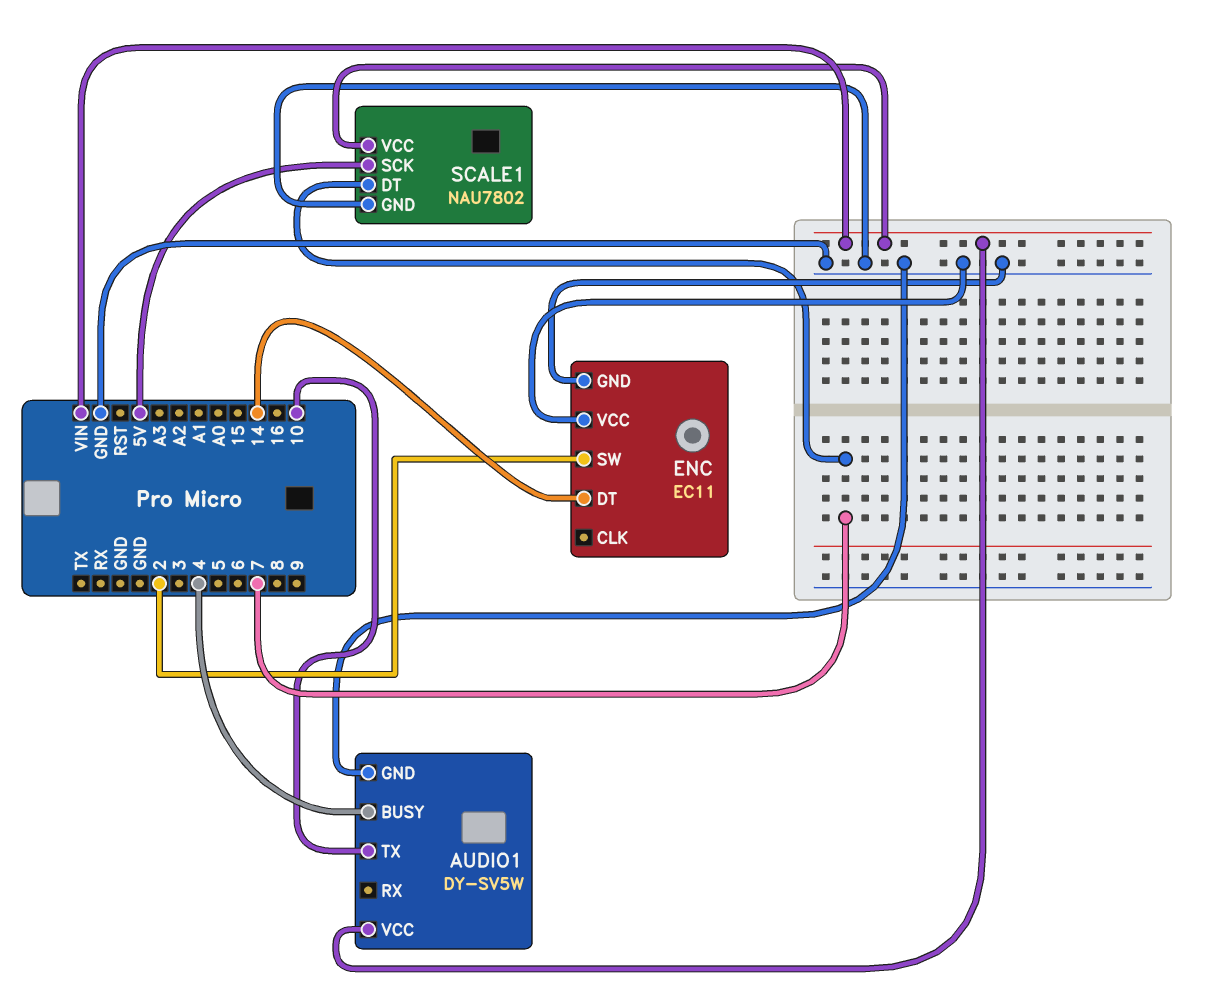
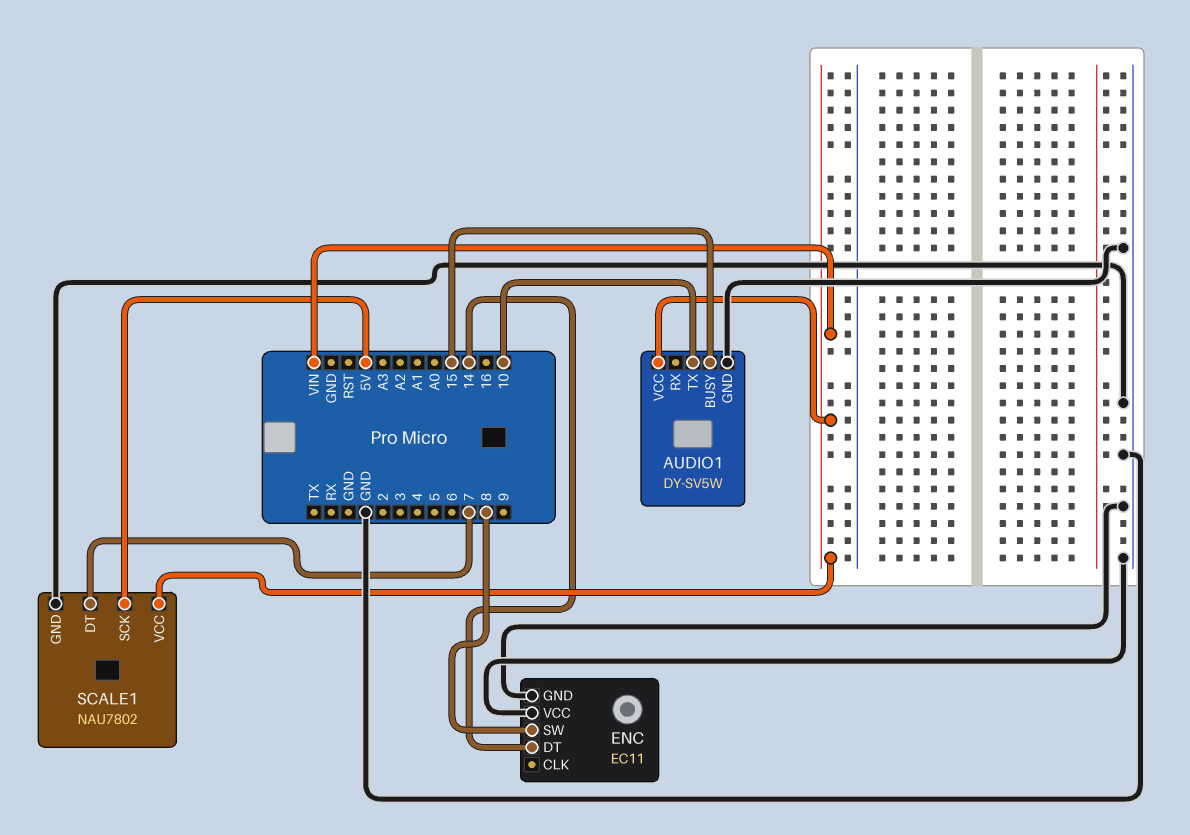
AUDIO1 pin BUSY: 4 -> 15
ENC pin SW: 2 -> 8

